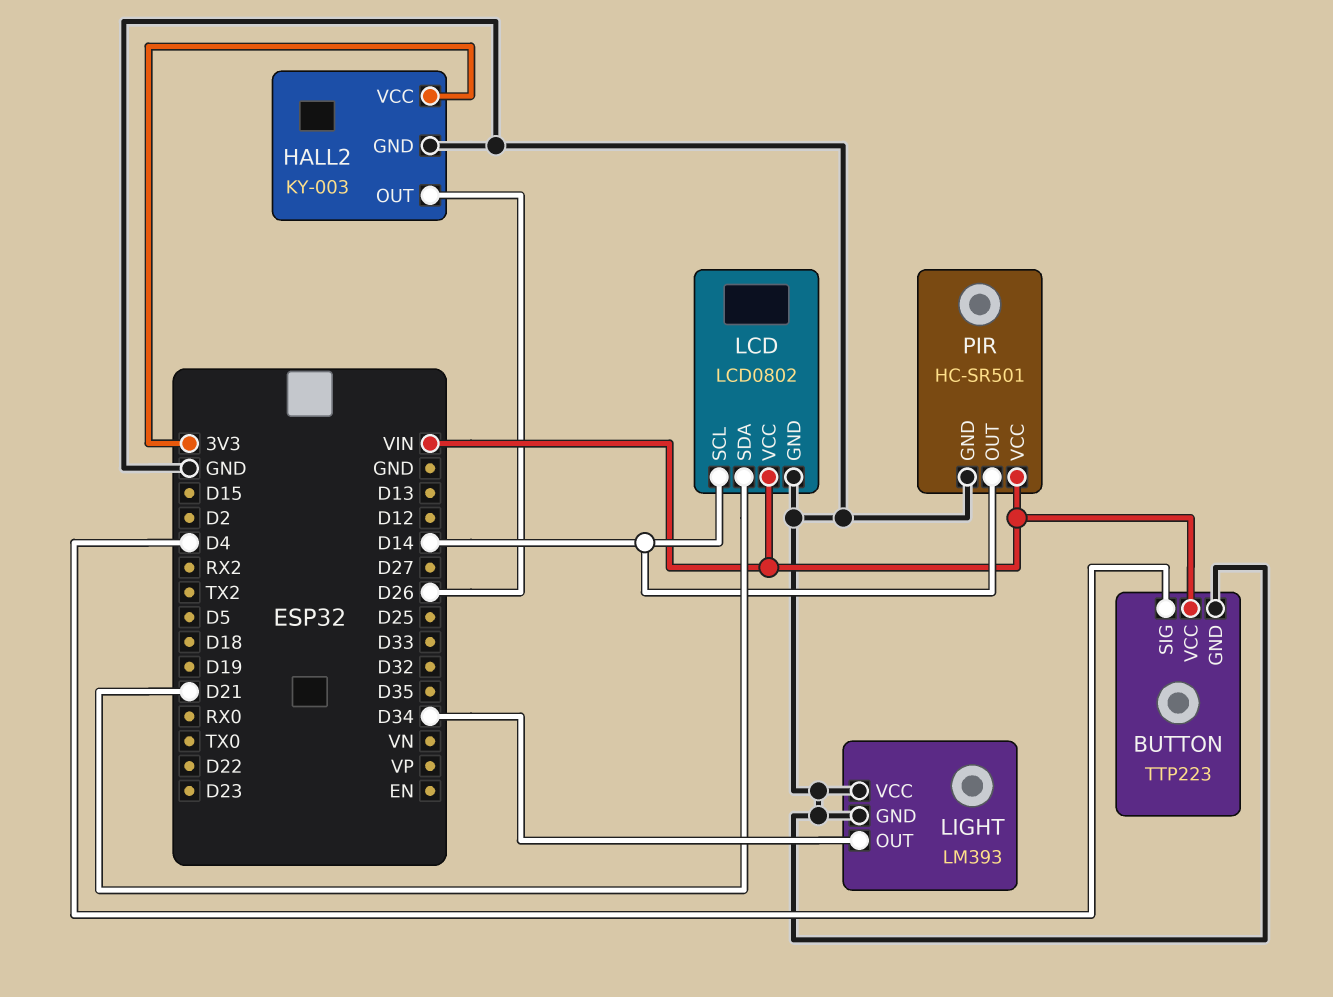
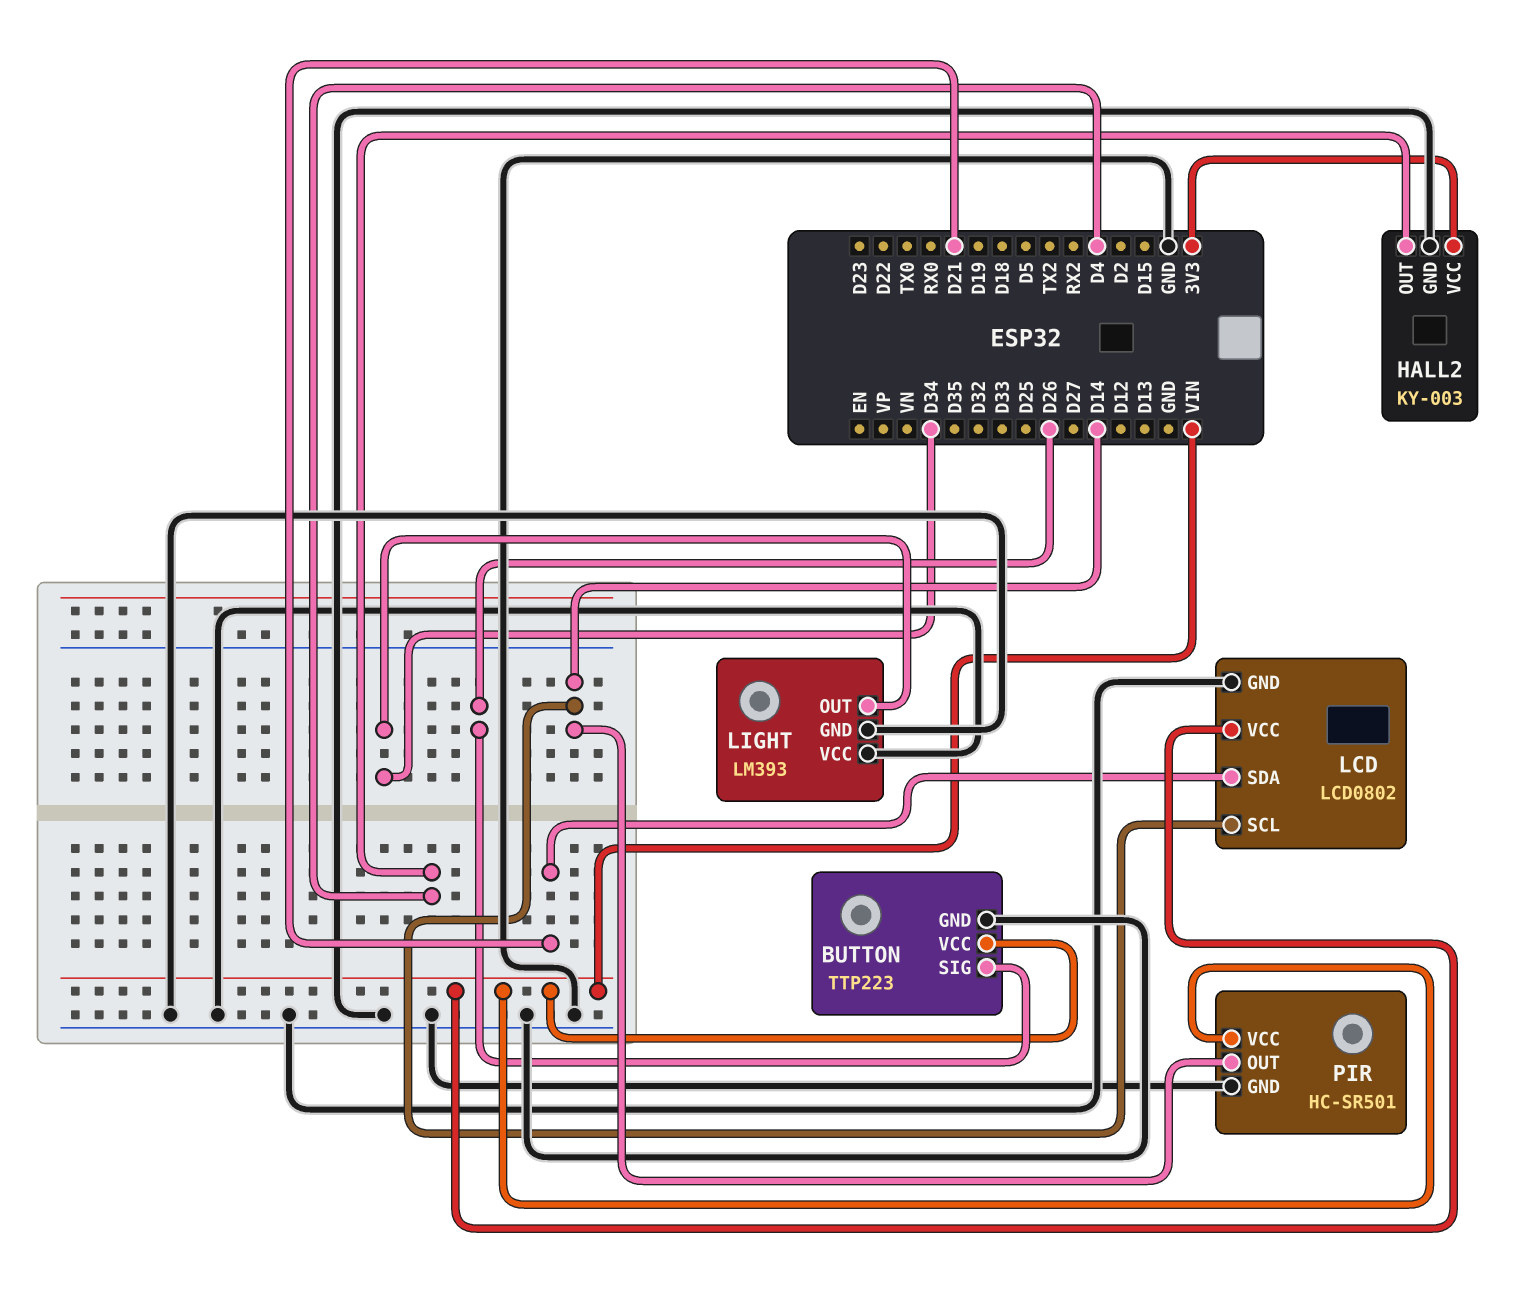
BUTTON pin SIG: D4 -> D26
HALL2 pin OUT: D26 -> D4

